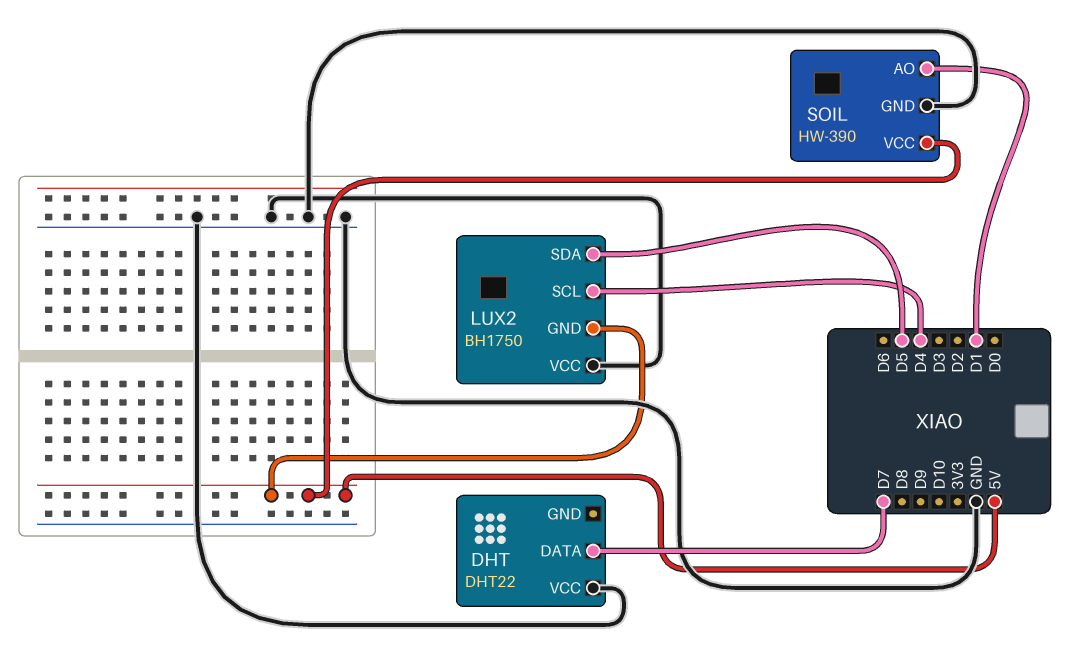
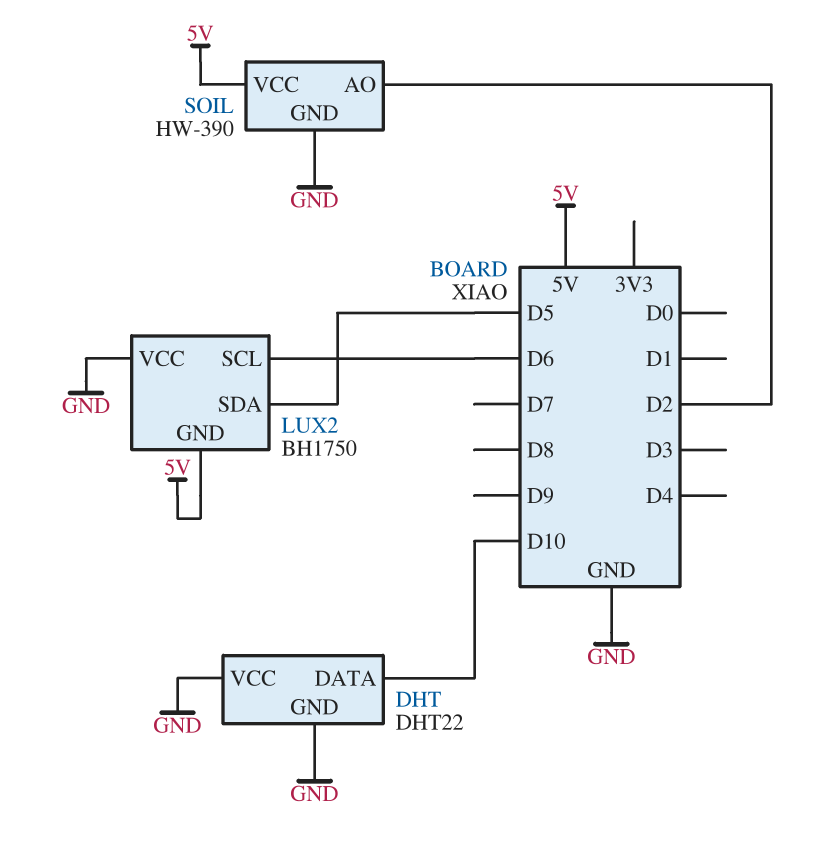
DHT pin DATA: D7 -> D10
DHT pin GND: none -> GND
LUX2 pin SCL: D4 -> D6
SOIL pin AO: D1 -> D2

